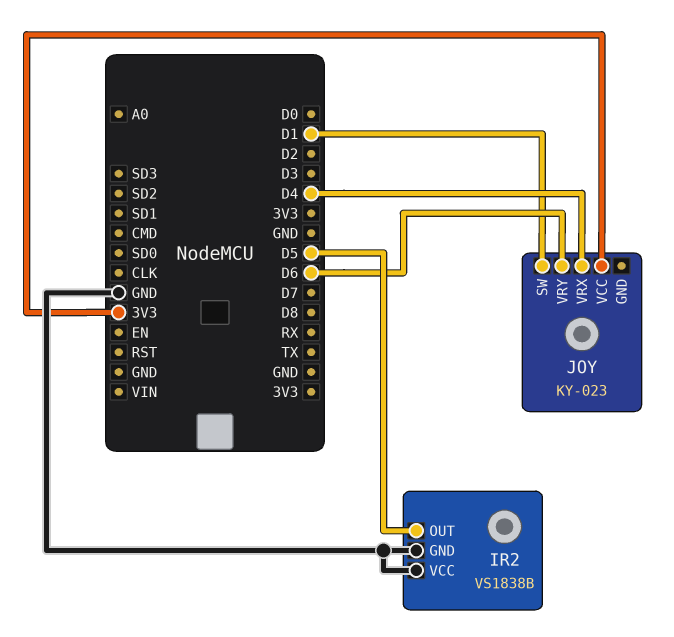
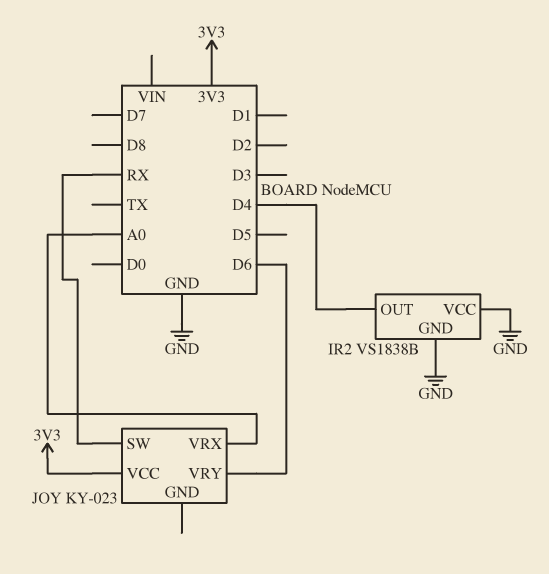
IR2 pin OUT: D5 -> D4
JOY pin SW: D1 -> RX
JOY pin VRX: D4 -> A0

